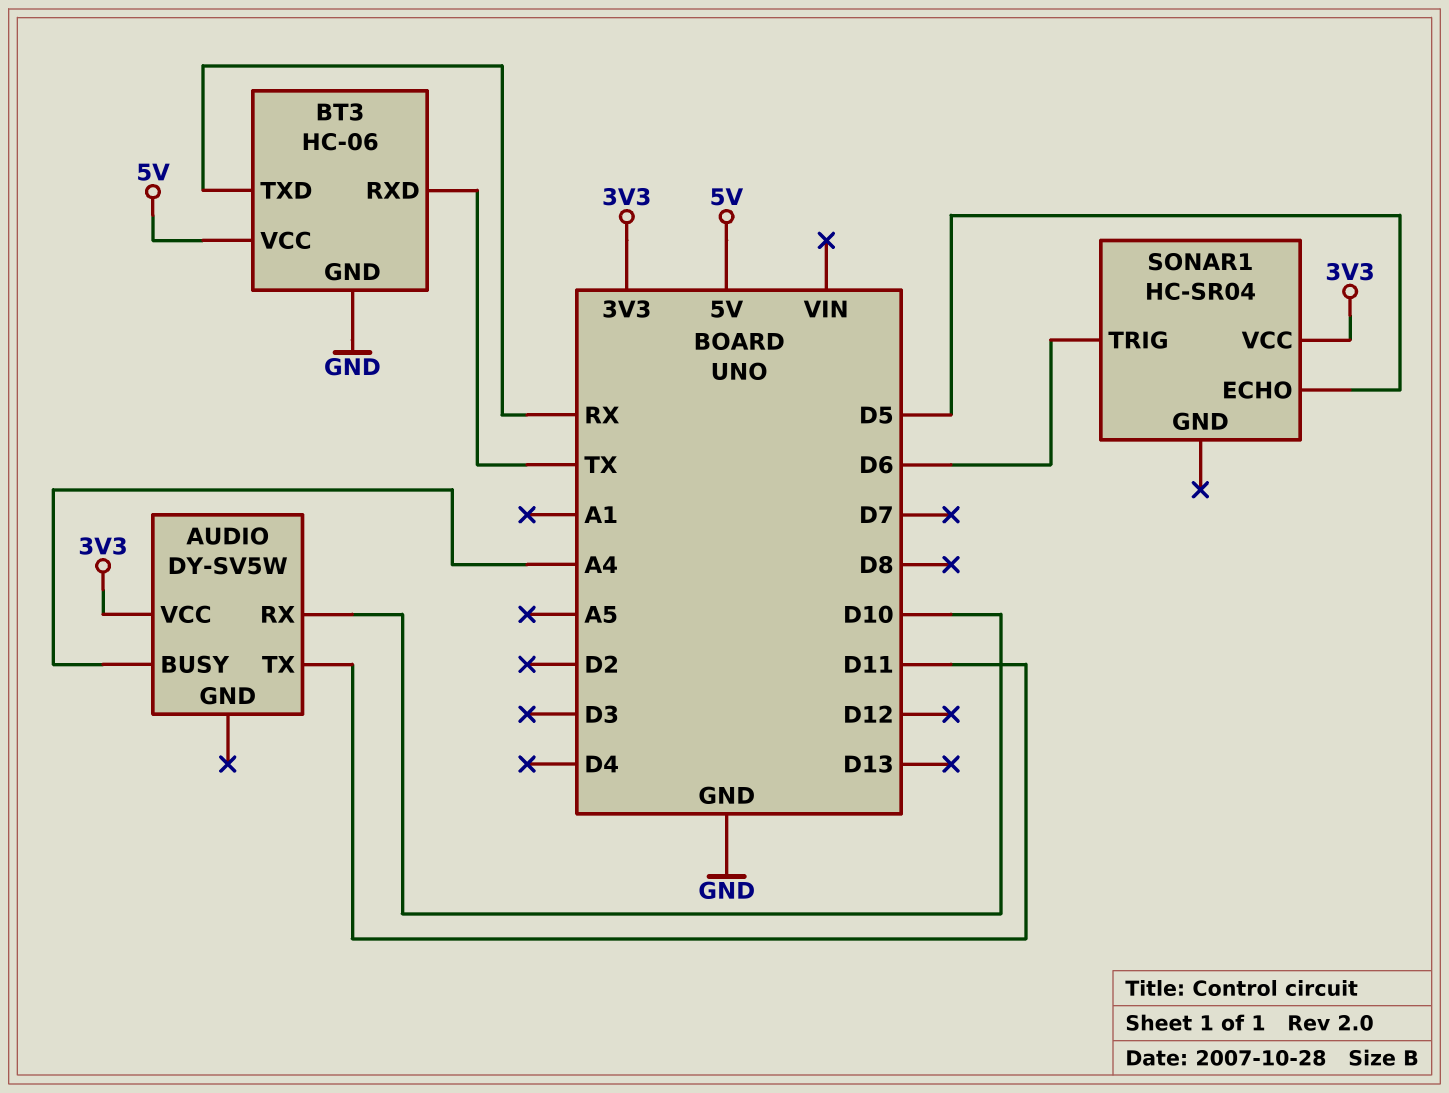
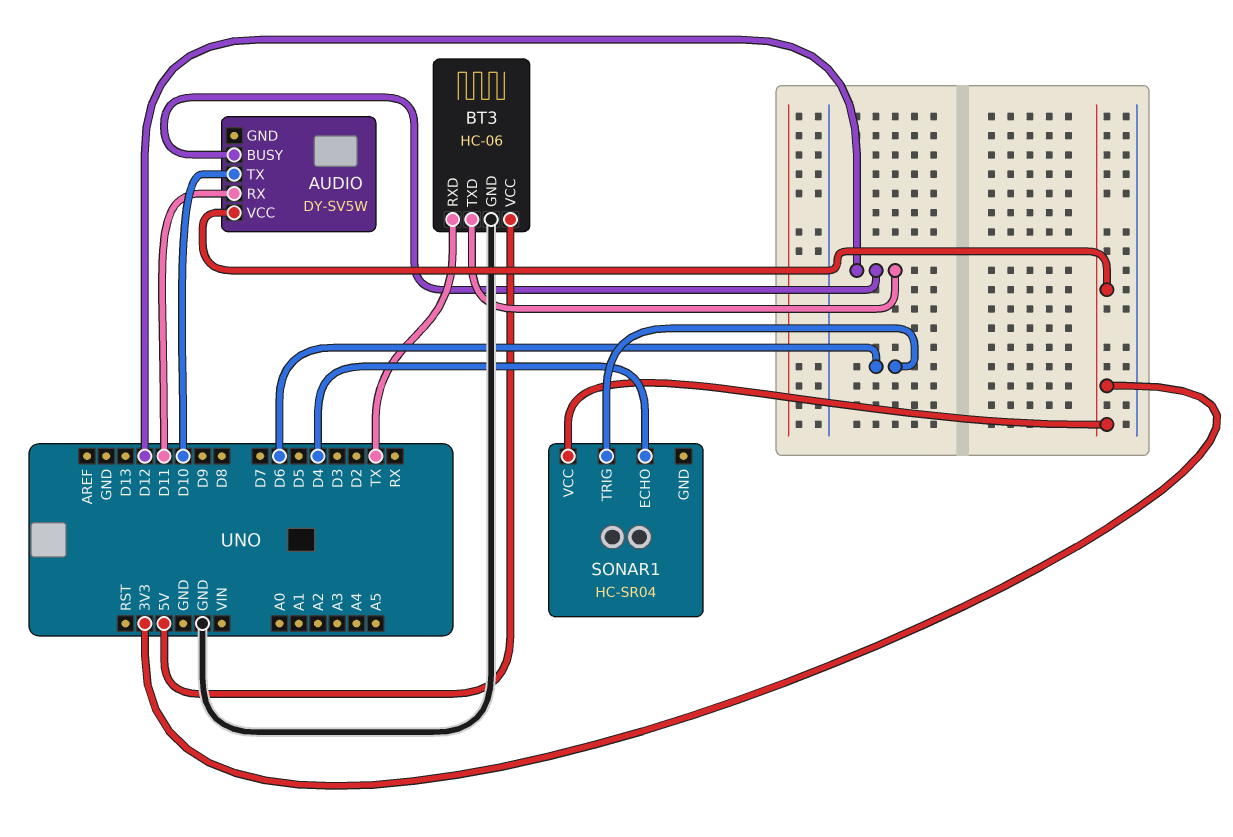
AUDIO pin BUSY: A4 -> D12
AUDIO pin RX: D10 -> D11
AUDIO pin TX: D11 -> D10
BT3 pin TXD: RX -> D12
SONAR1 pin ECHO: D5 -> D4

